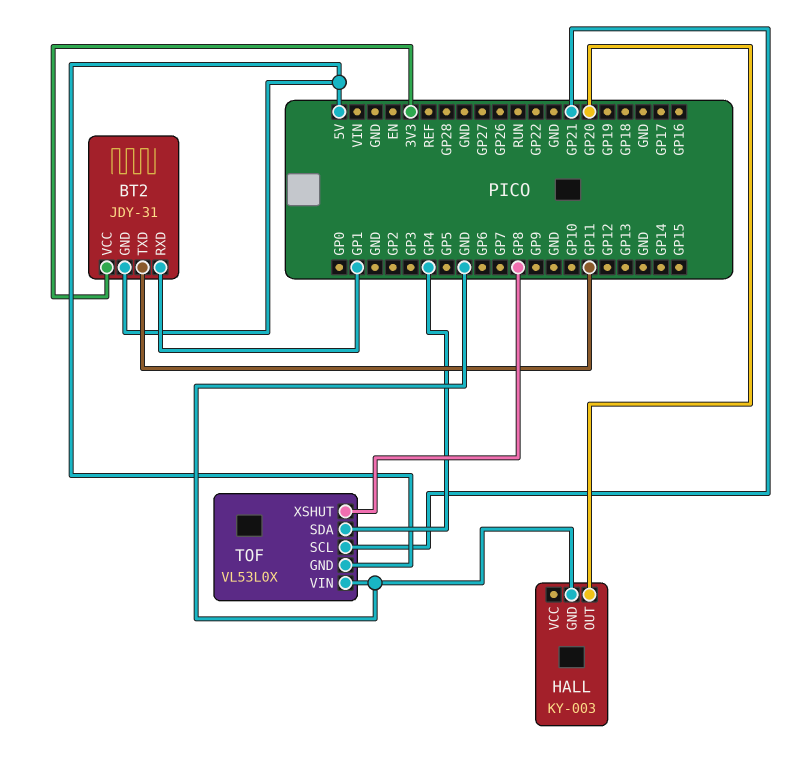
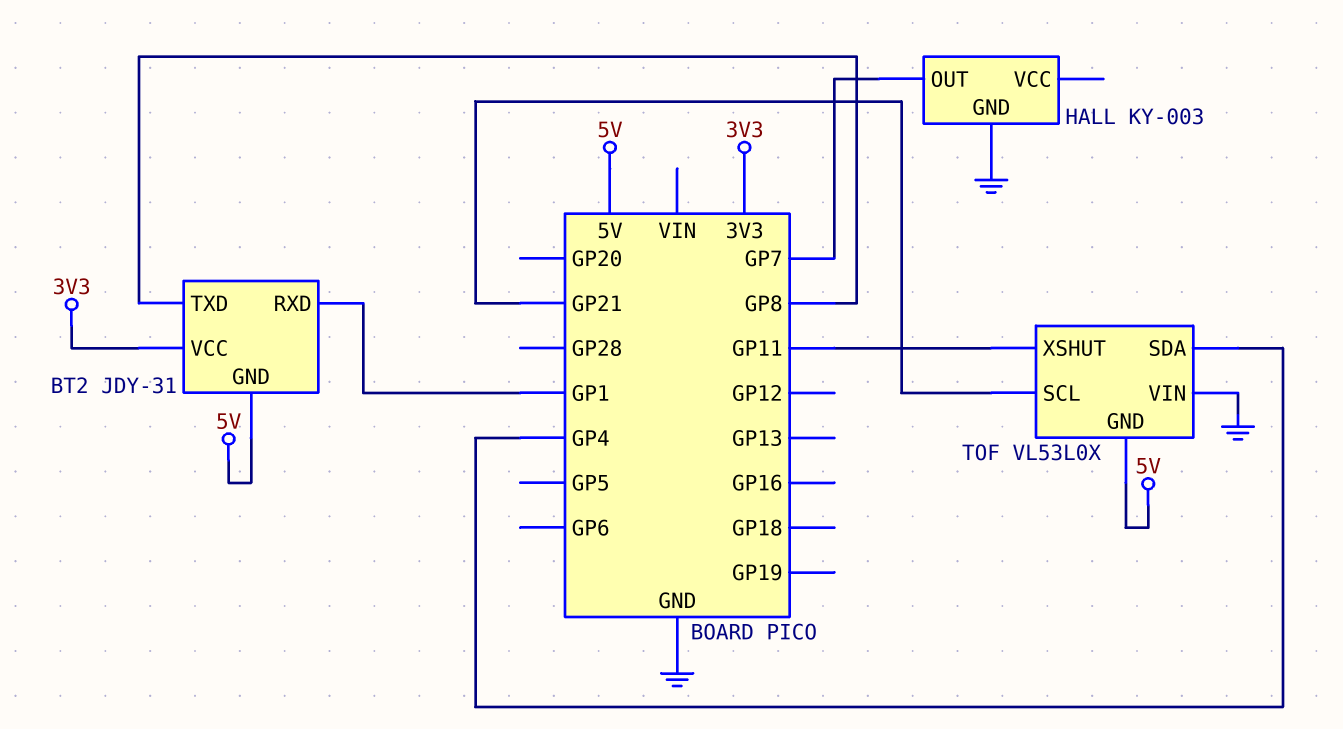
BT2 pin TXD: GP11 -> GP8
HALL pin OUT: GP20 -> GP7
TOF pin XSHUT: GP8 -> GP11

